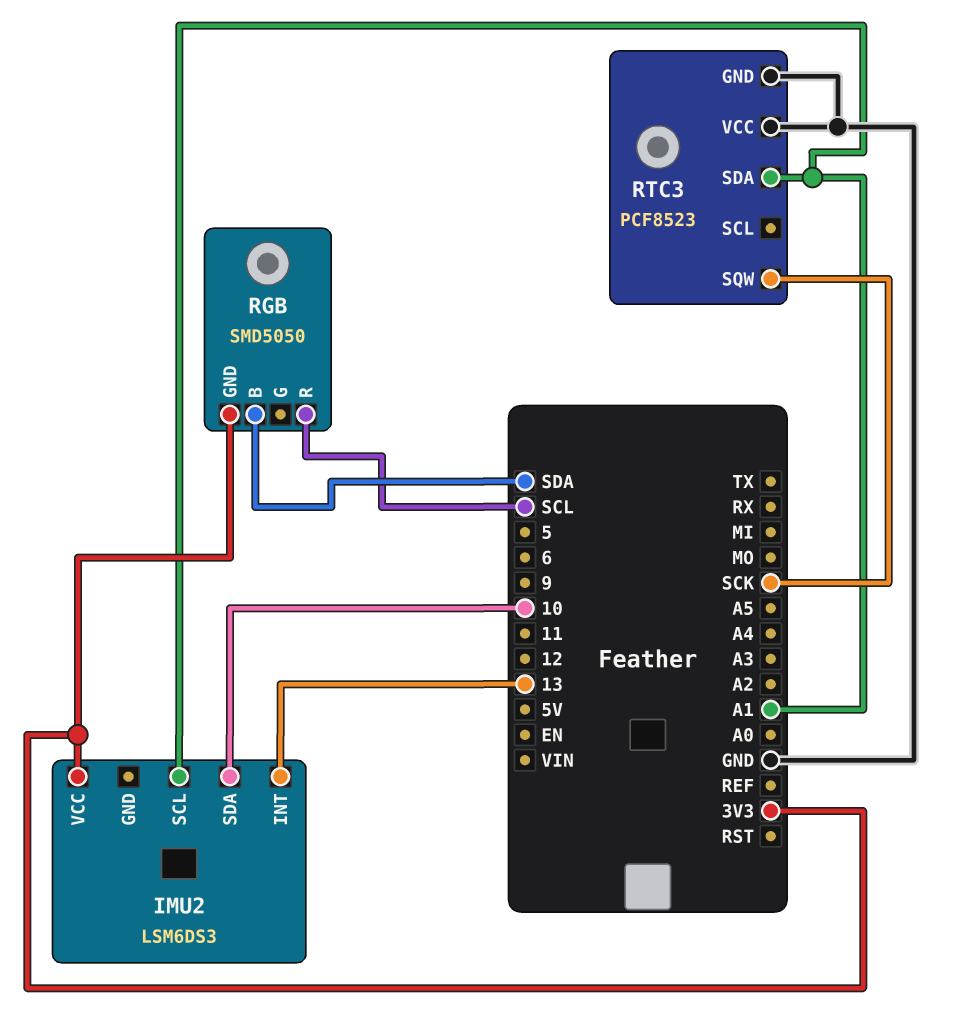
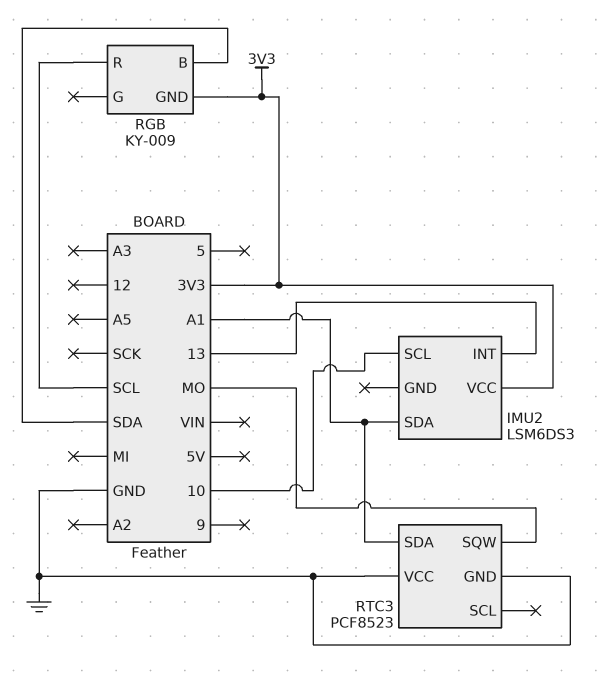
IMU2 pin SCL: A1 -> 10
IMU2 pin SDA: 10 -> A1
RGB: SMD5050 -> KY-009
RTC3 pin SQW: SCK -> MO

